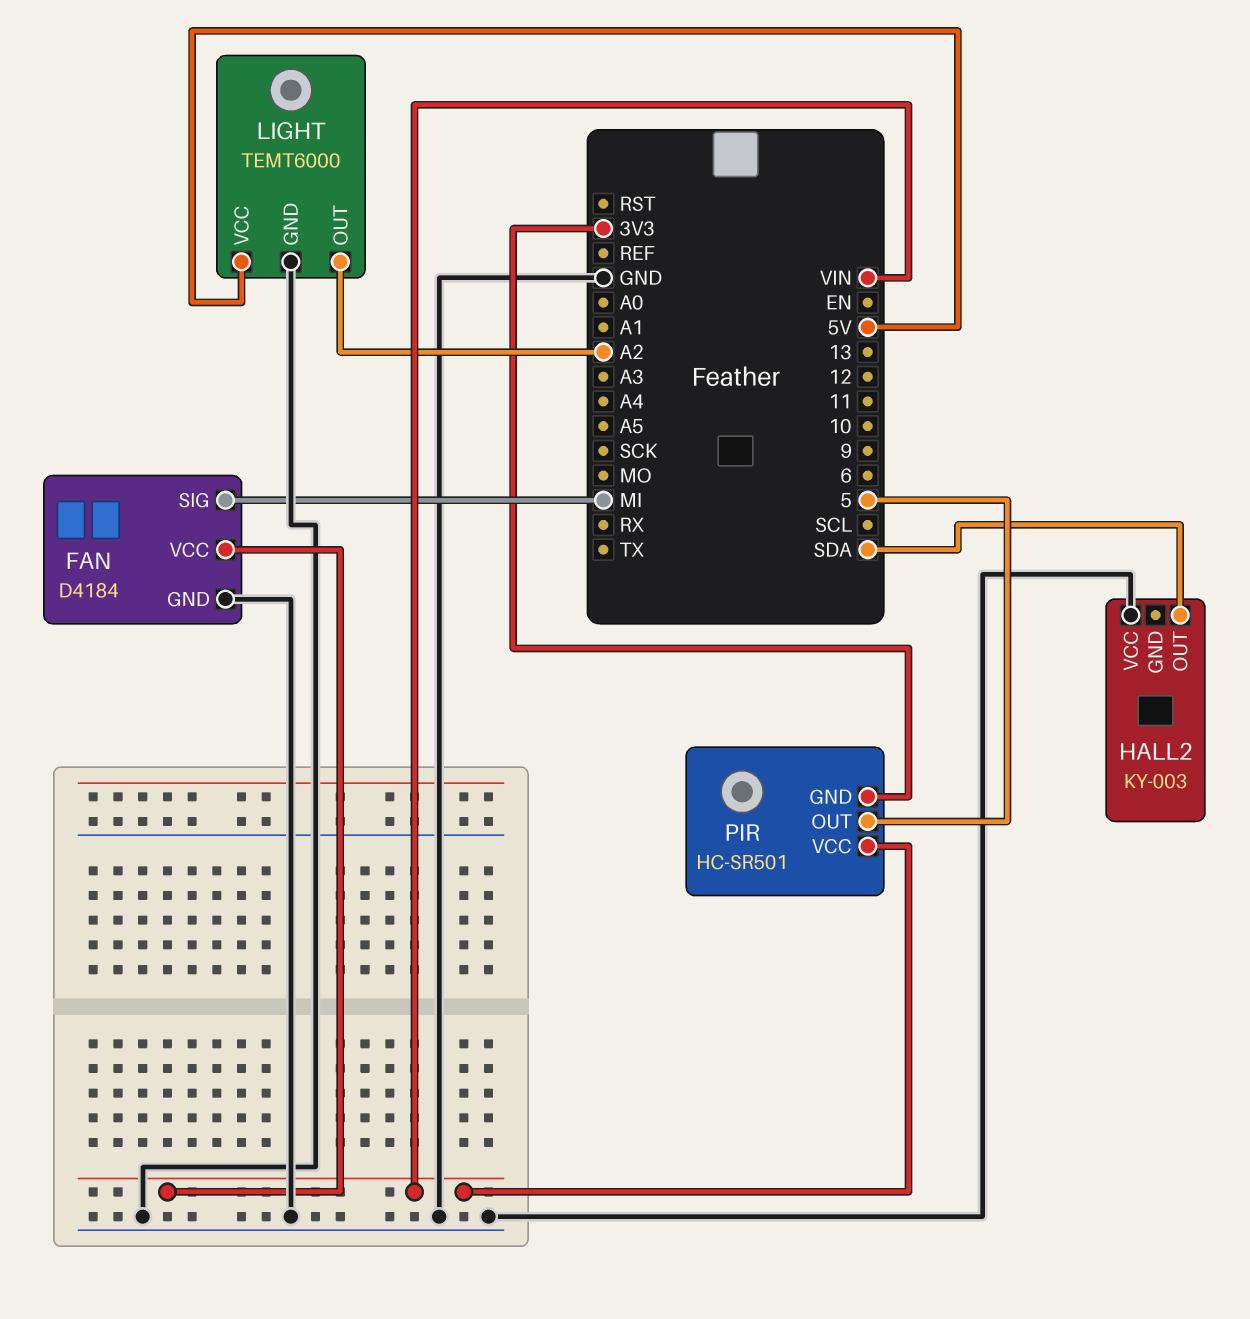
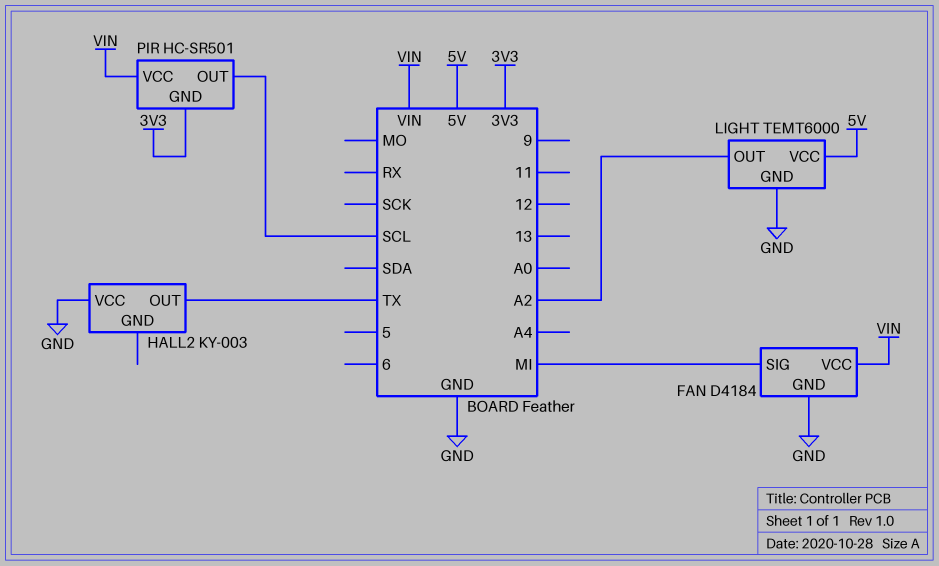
HALL2 pin OUT: SDA -> TX
PIR pin OUT: 5 -> SCL

